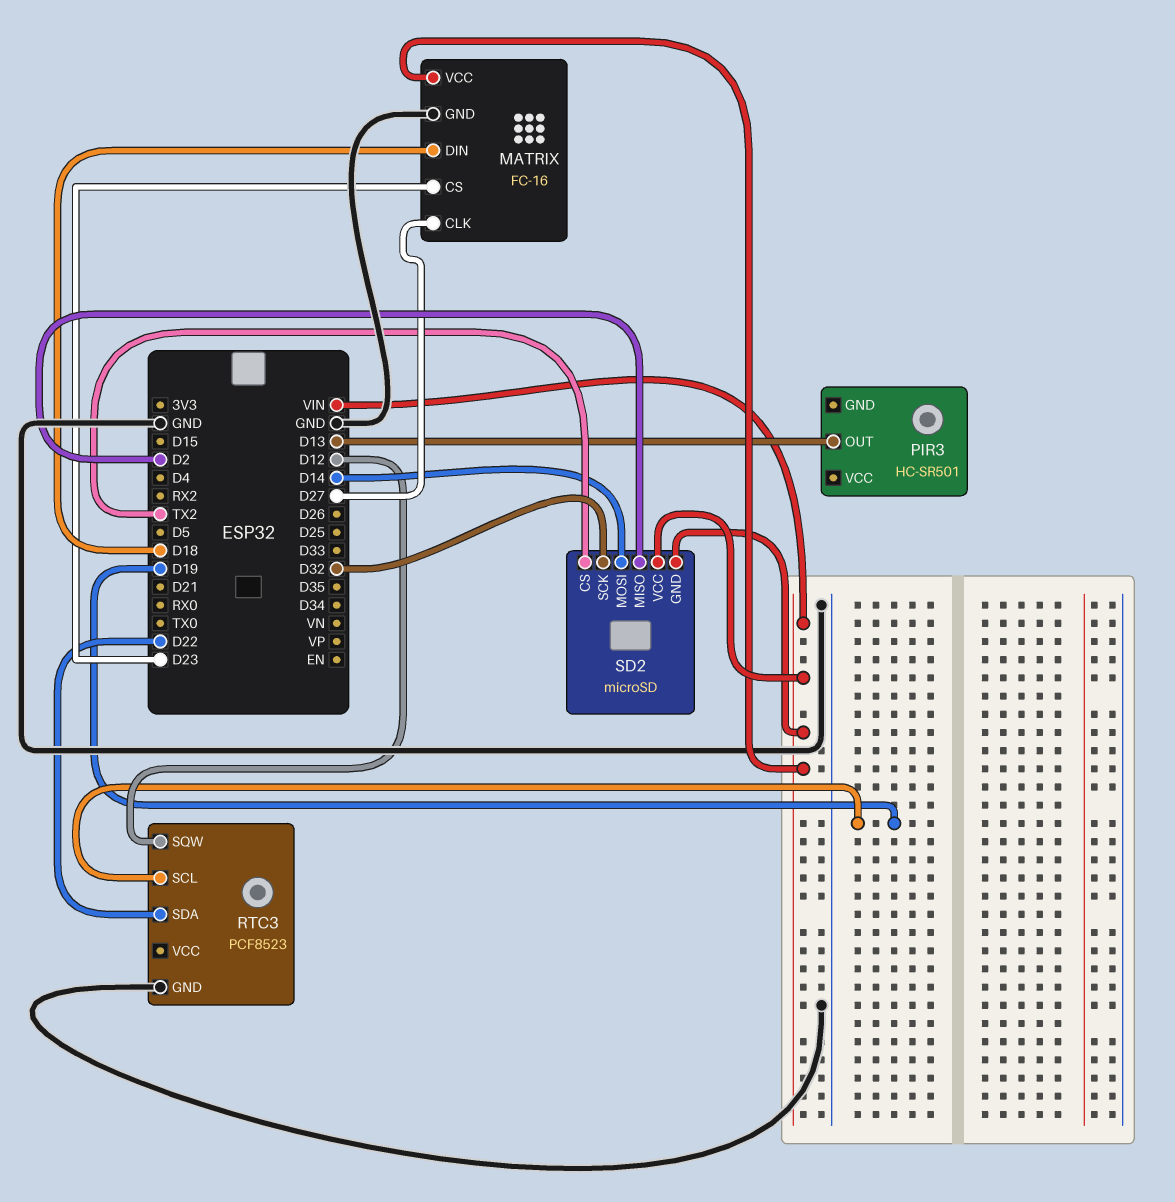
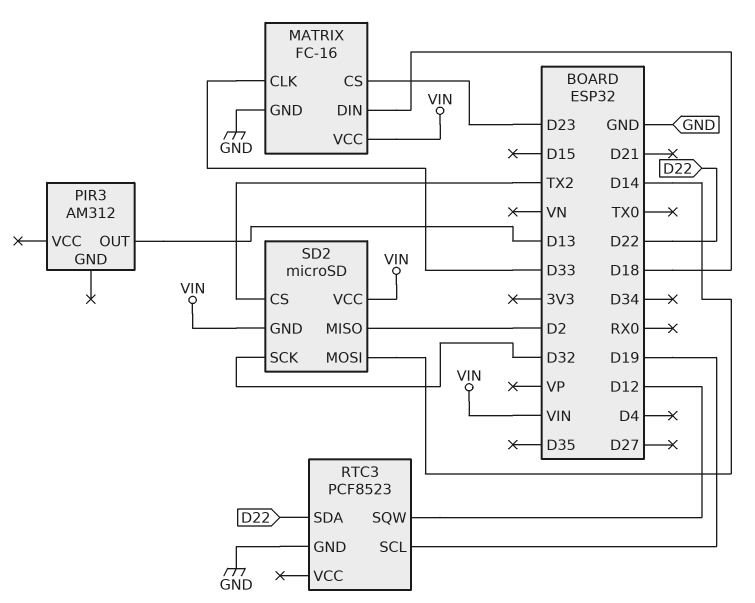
MATRIX pin CLK: D27 -> D33
PIR3: HC-SR501 -> AM312

